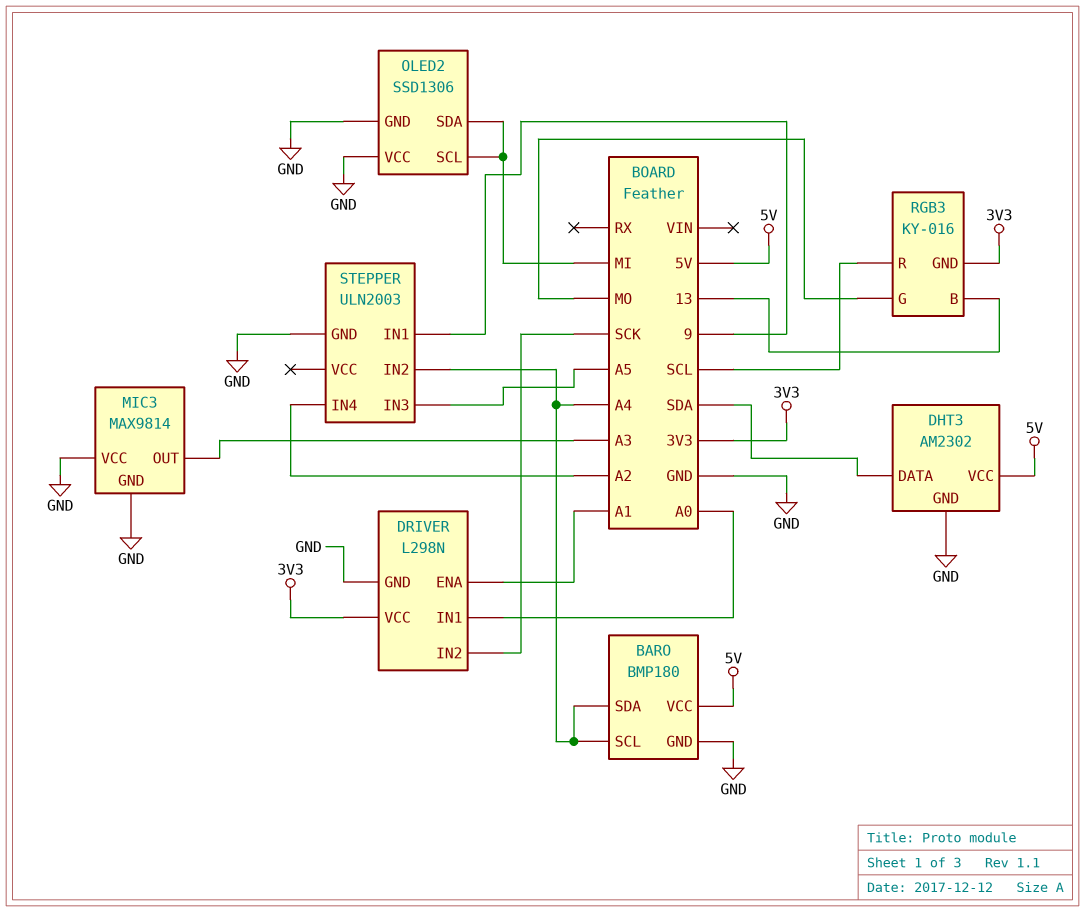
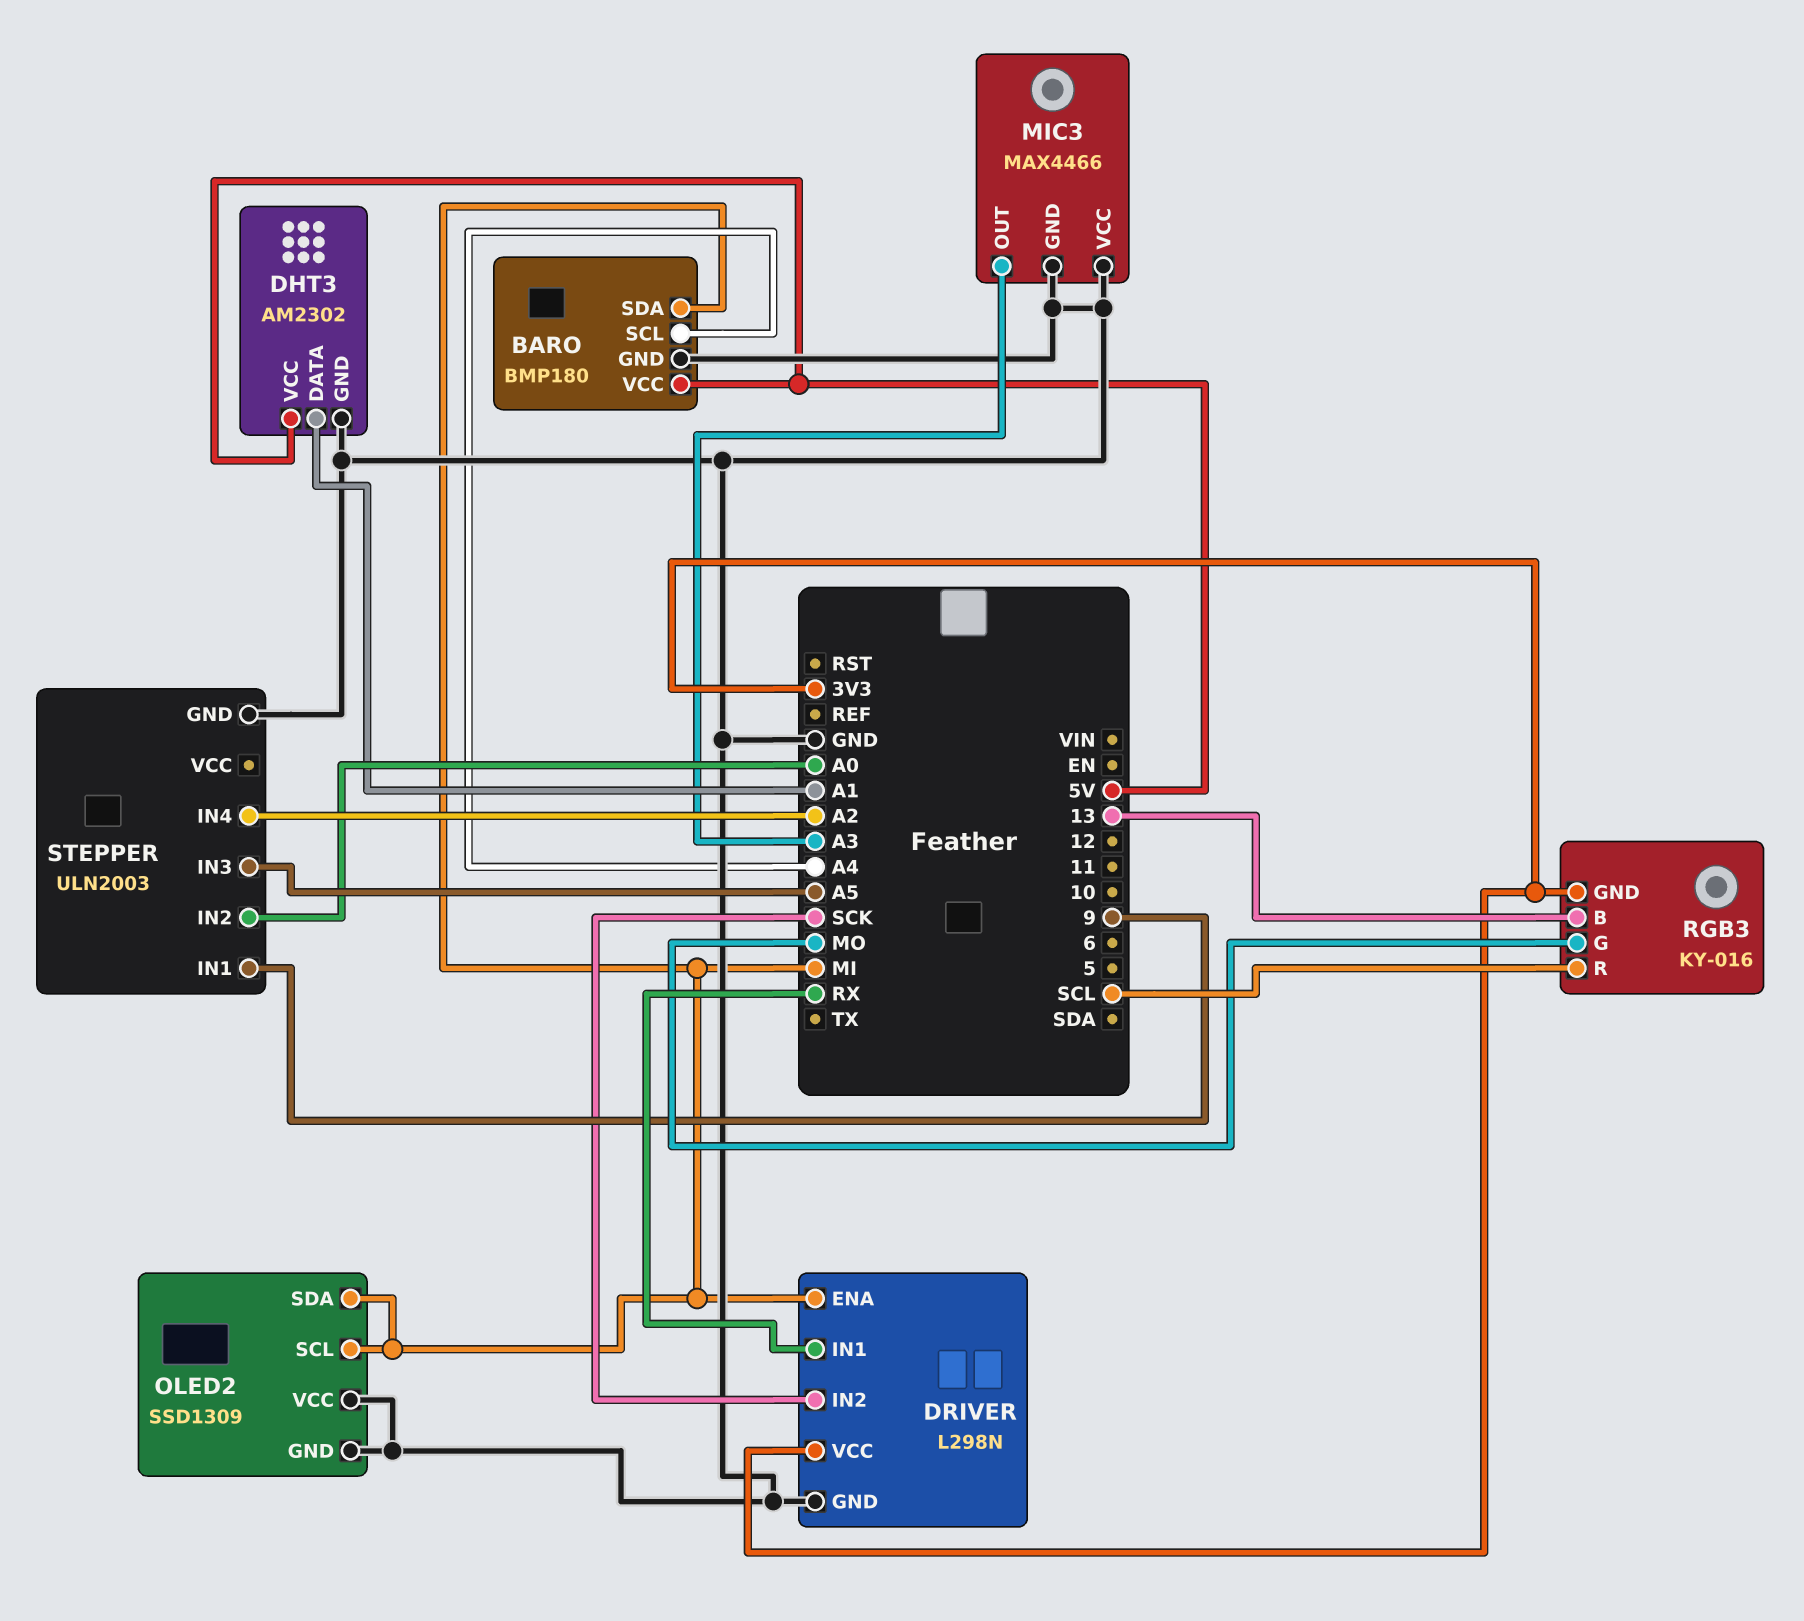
BARO pin SDA: A4 -> MI
DHT3 pin DATA: SDA -> A1
DRIVER pin ENA: A1 -> MI
DRIVER pin IN1: A0 -> RX
MIC3: MAX9814 -> MAX4466
OLED2: SSD1306 -> SSD1309
STEPPER pin IN2: A4 -> A0

